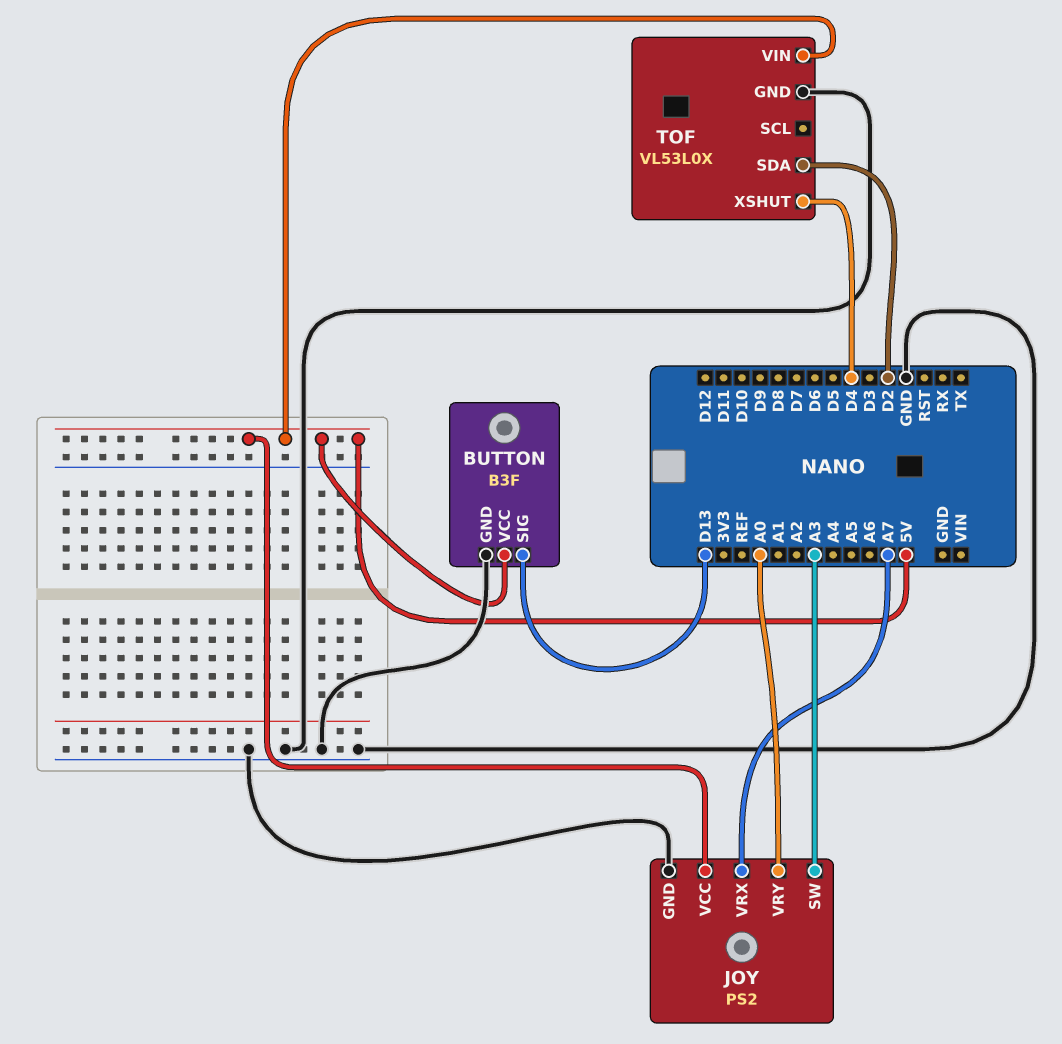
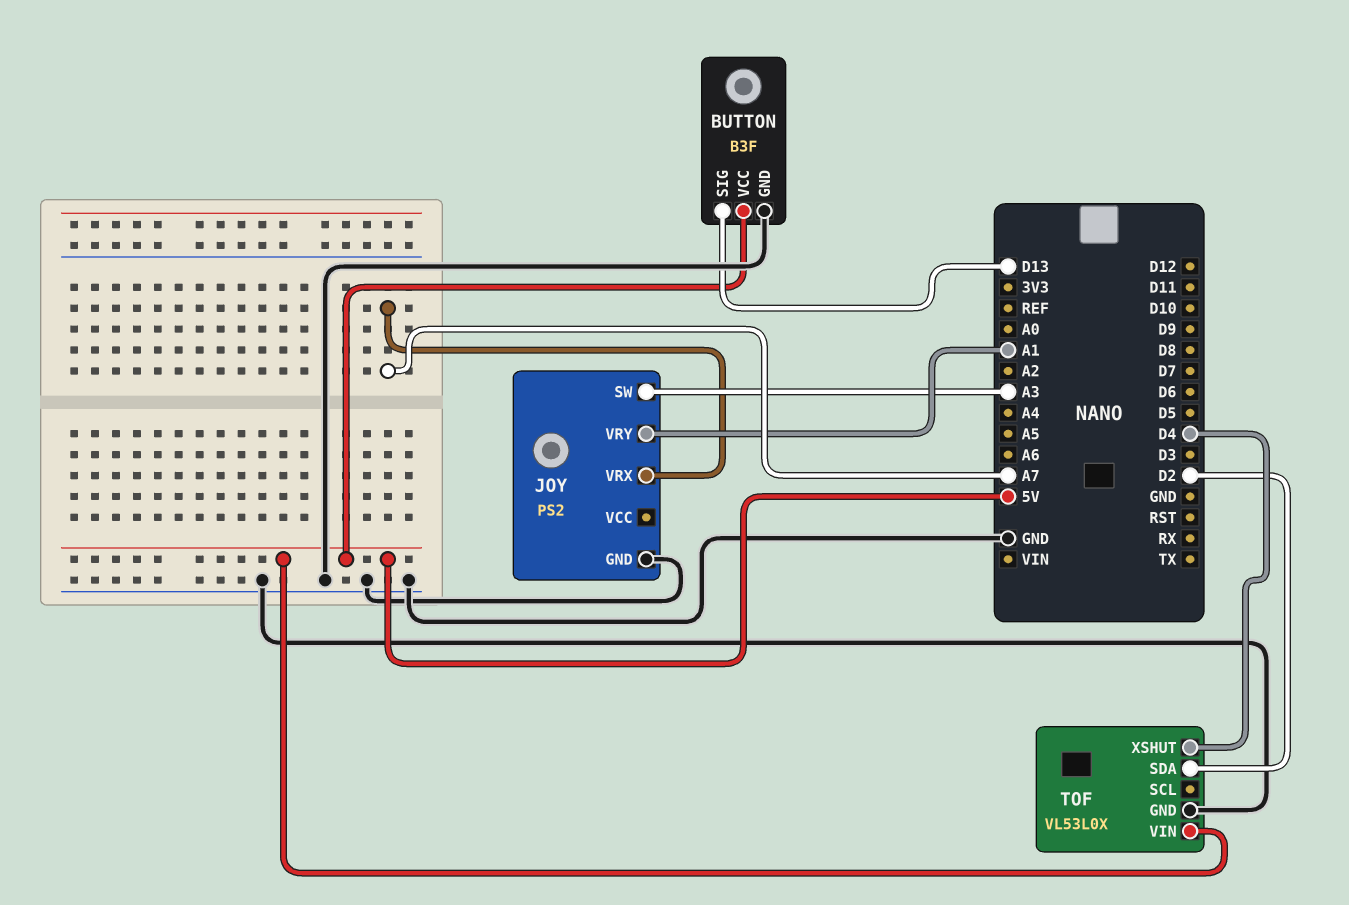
JOY pin VCC: 5V -> none
JOY pin VRY: A0 -> A1

